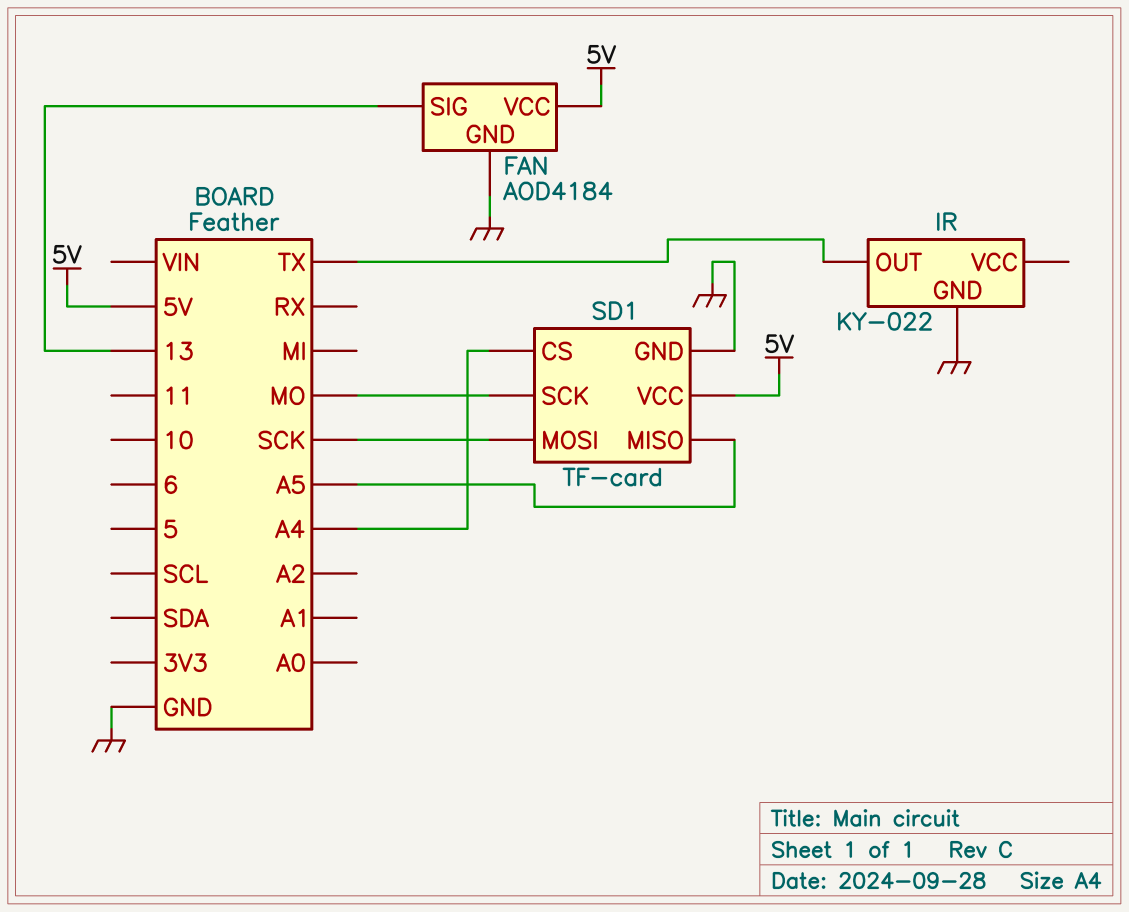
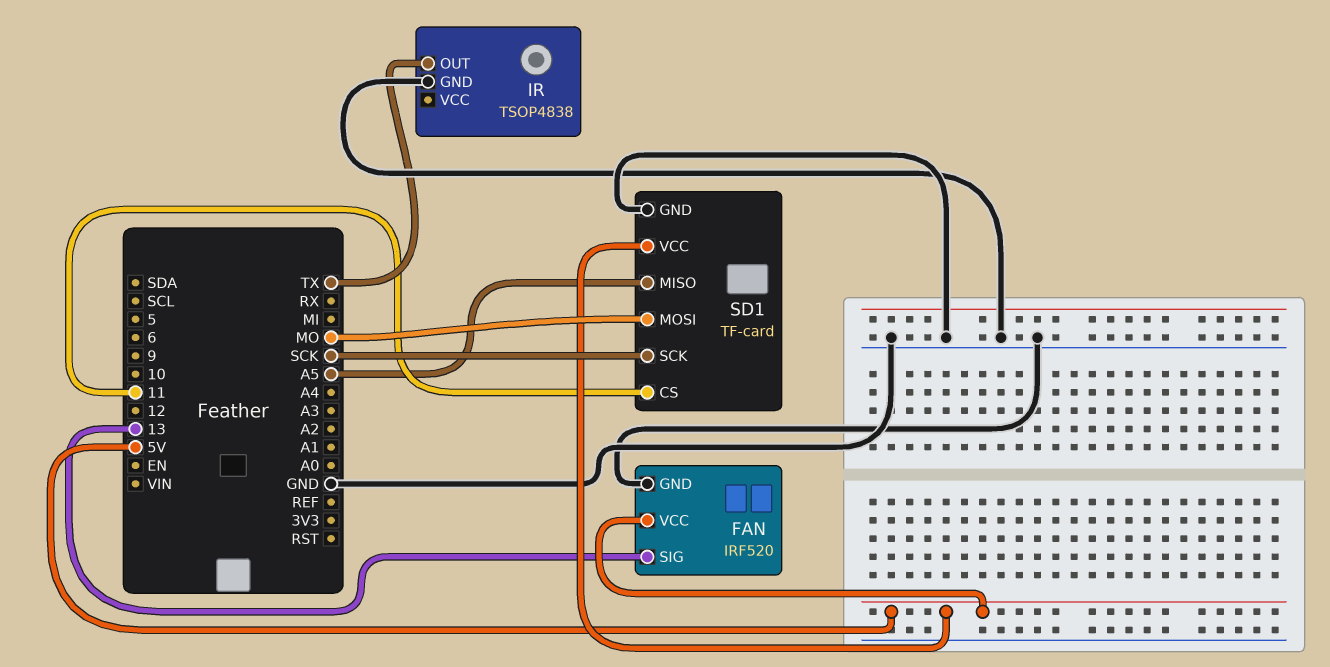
FAN: AOD4184 -> IRF520
IR: KY-022 -> TSOP4838
SD1 pin CS: A4 -> 11
SD1 pin MOSI: SCK -> MO
SD1 pin SCK: MO -> SCK

